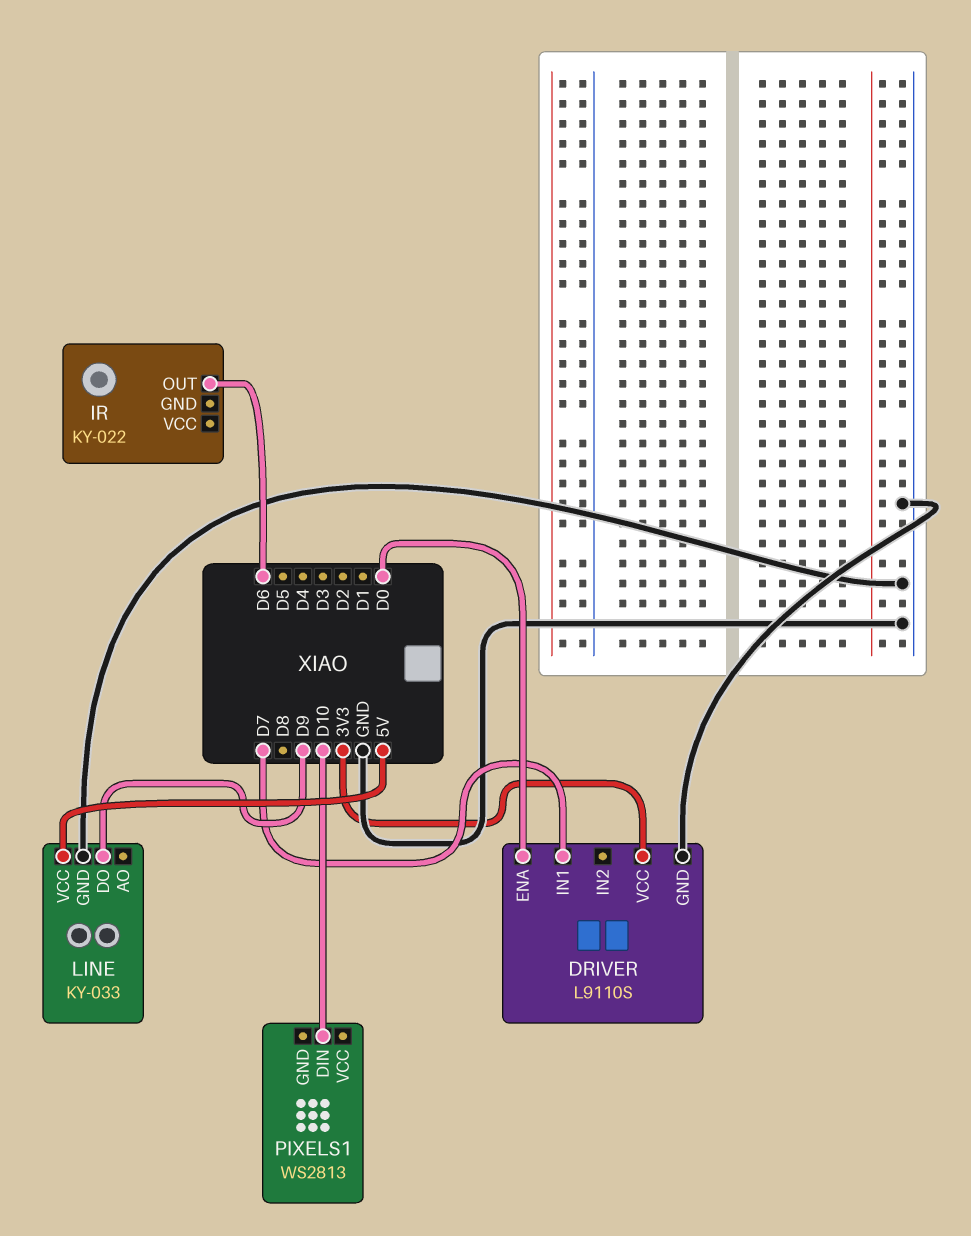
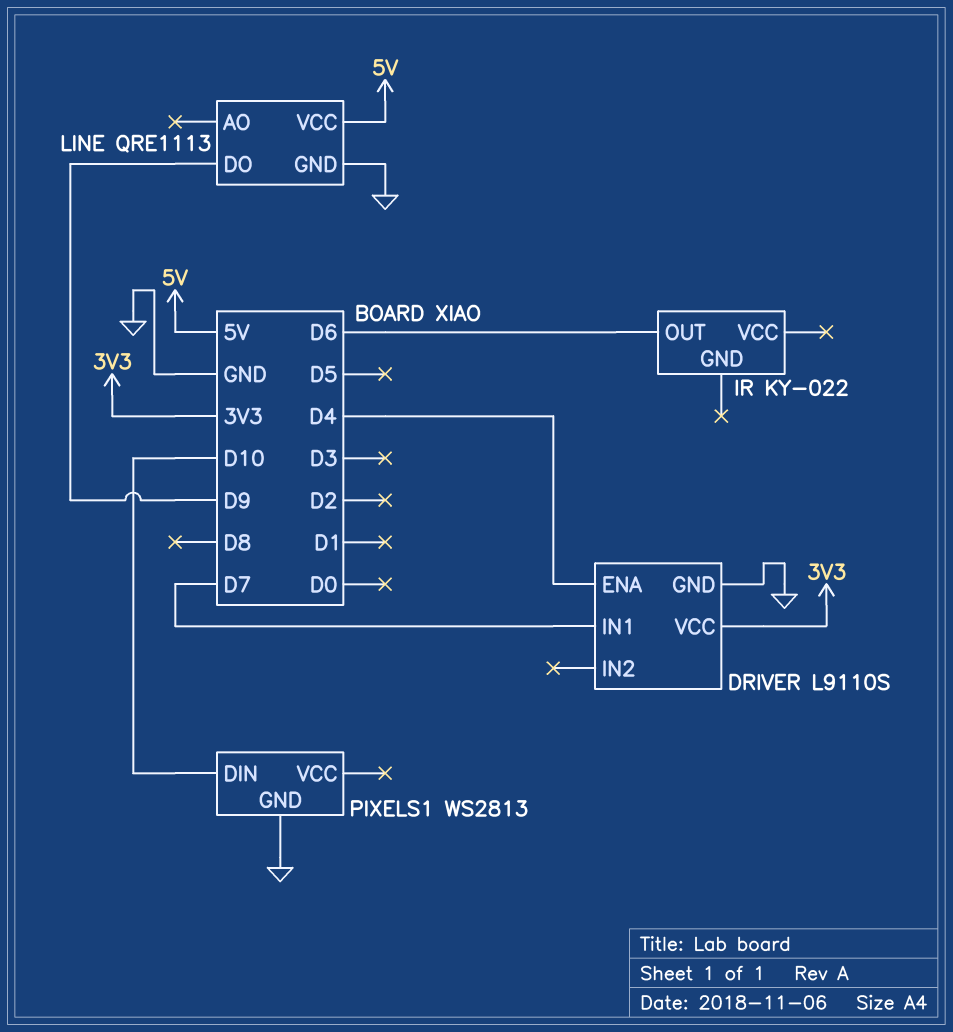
DRIVER pin ENA: D0 -> D4
LINE: KY-033 -> QRE1113
PIXELS1 pin GND: none -> GND

